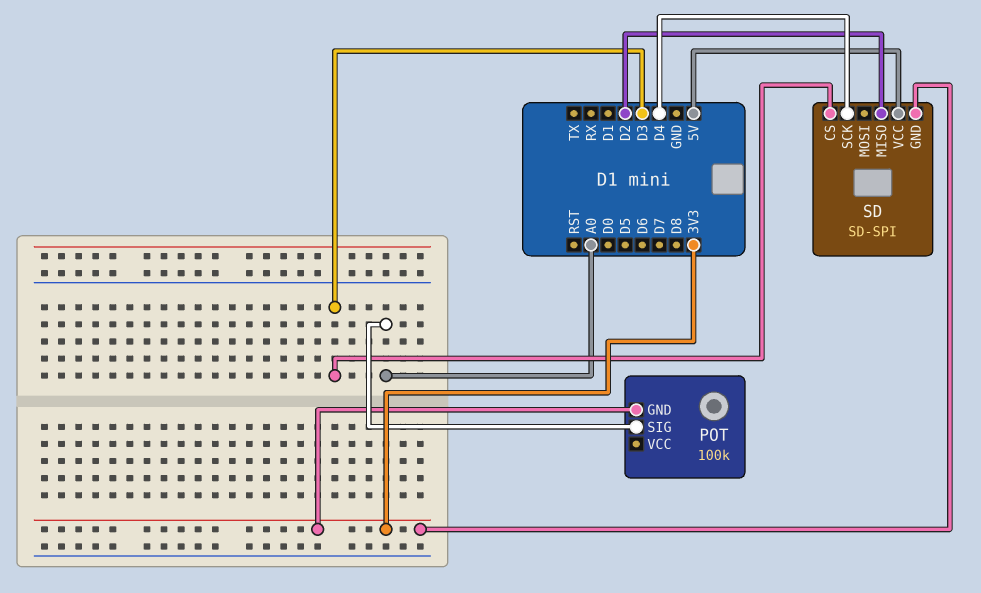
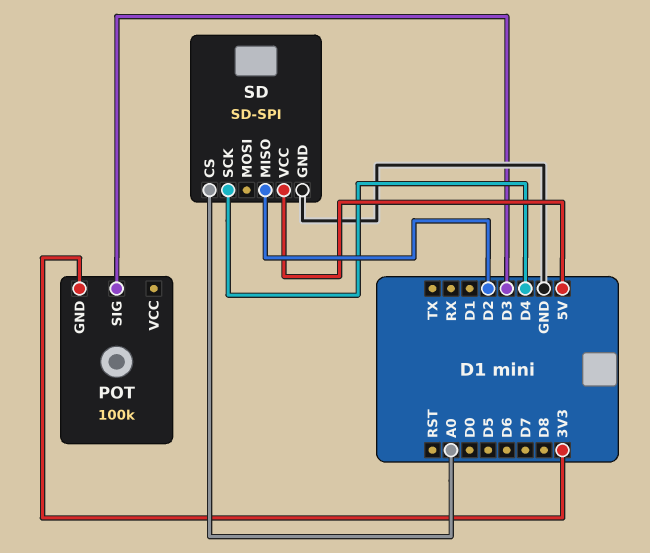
POT pin SIG: A0 -> D3
SD pin CS: D3 -> A0
SD pin GND: 3V3 -> GND

